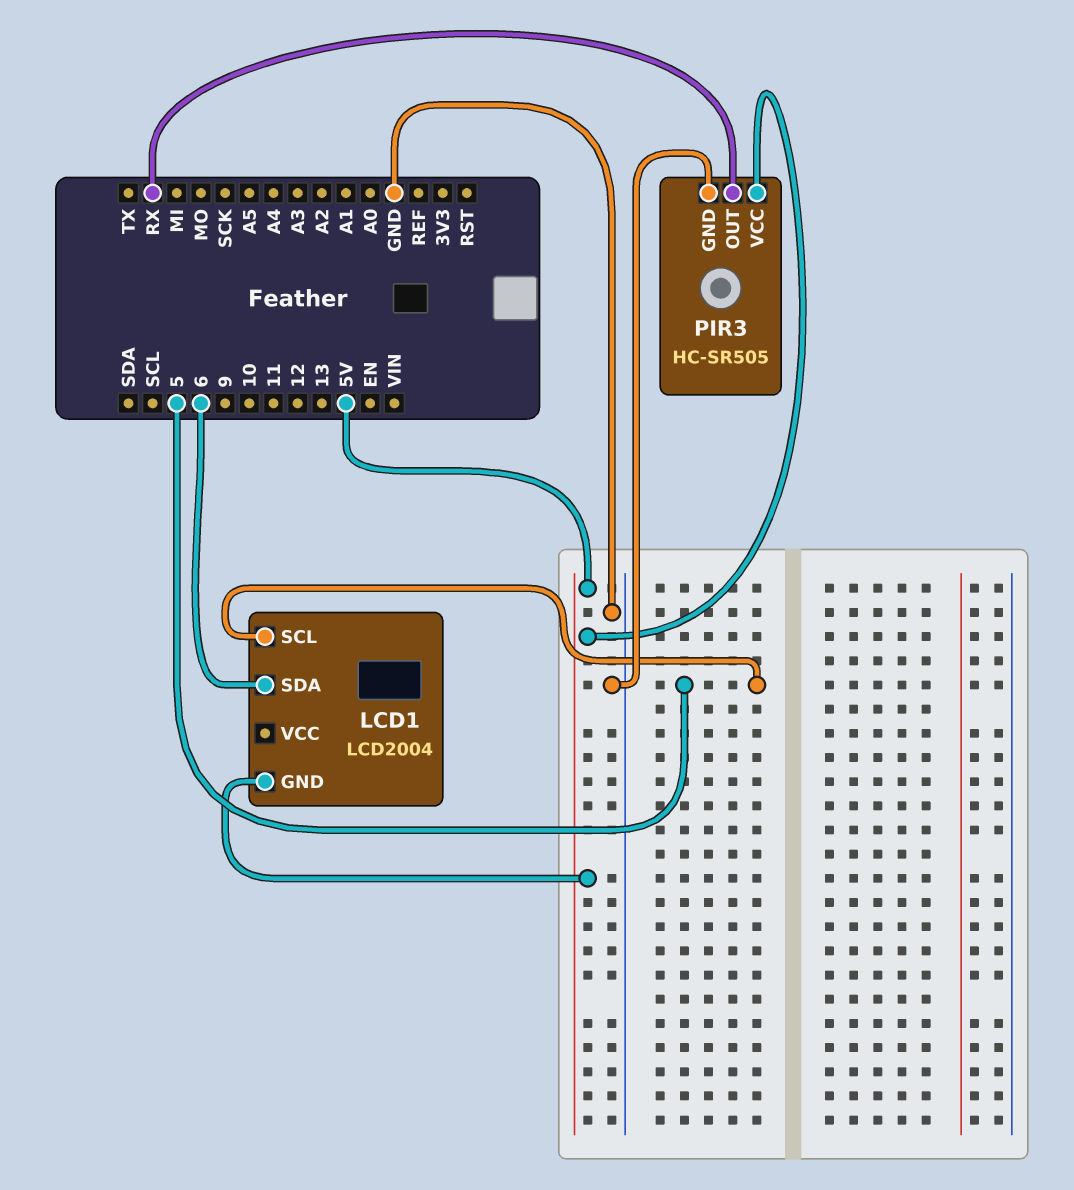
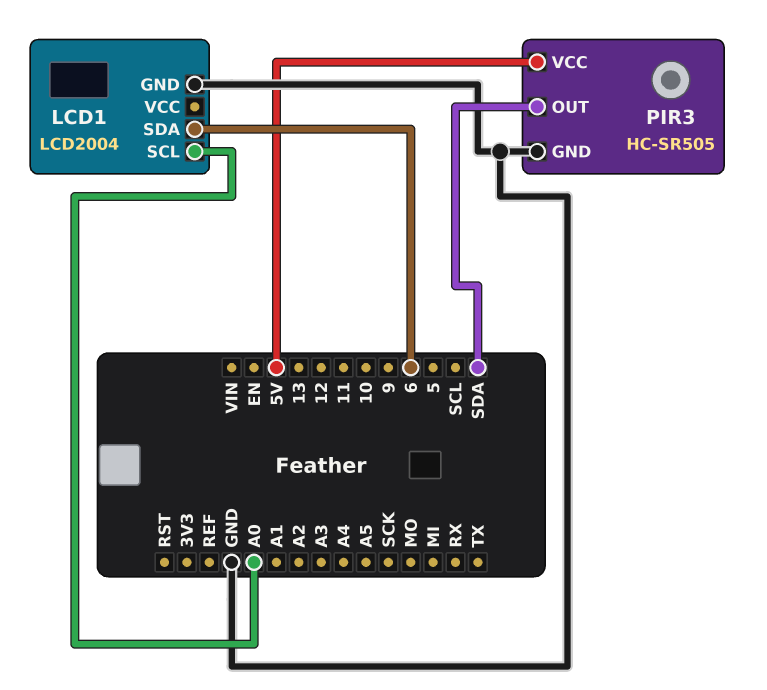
LCD1 pin GND: 5V -> GND
LCD1 pin SCL: 5 -> A0
PIR3 pin OUT: RX -> SDA

